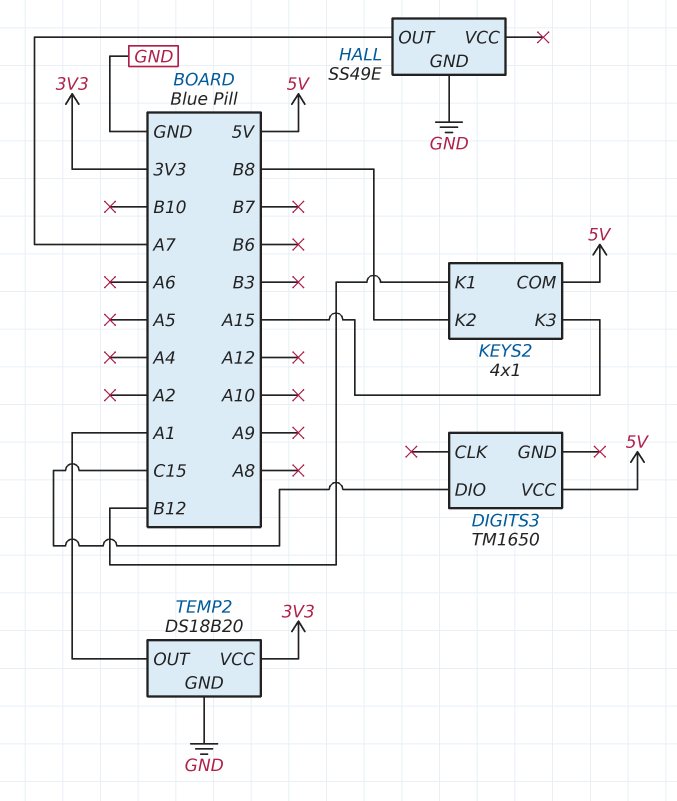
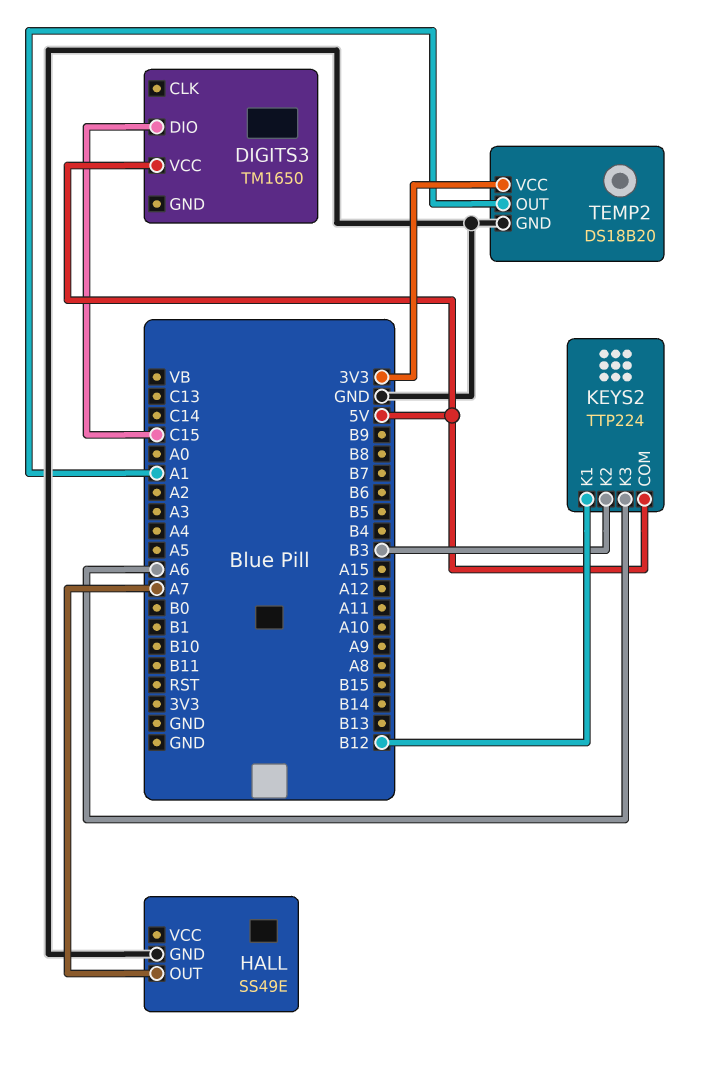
KEYS2: 4x1 -> TTP224
KEYS2 pin K2: B8 -> B3
KEYS2 pin K3: A15 -> A6

